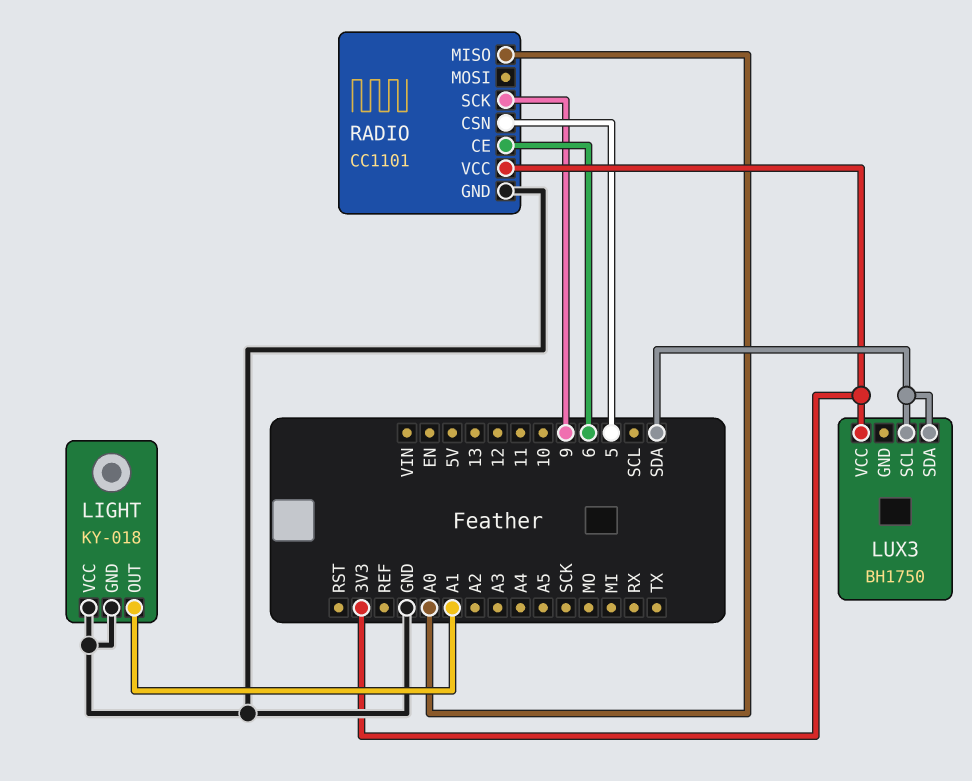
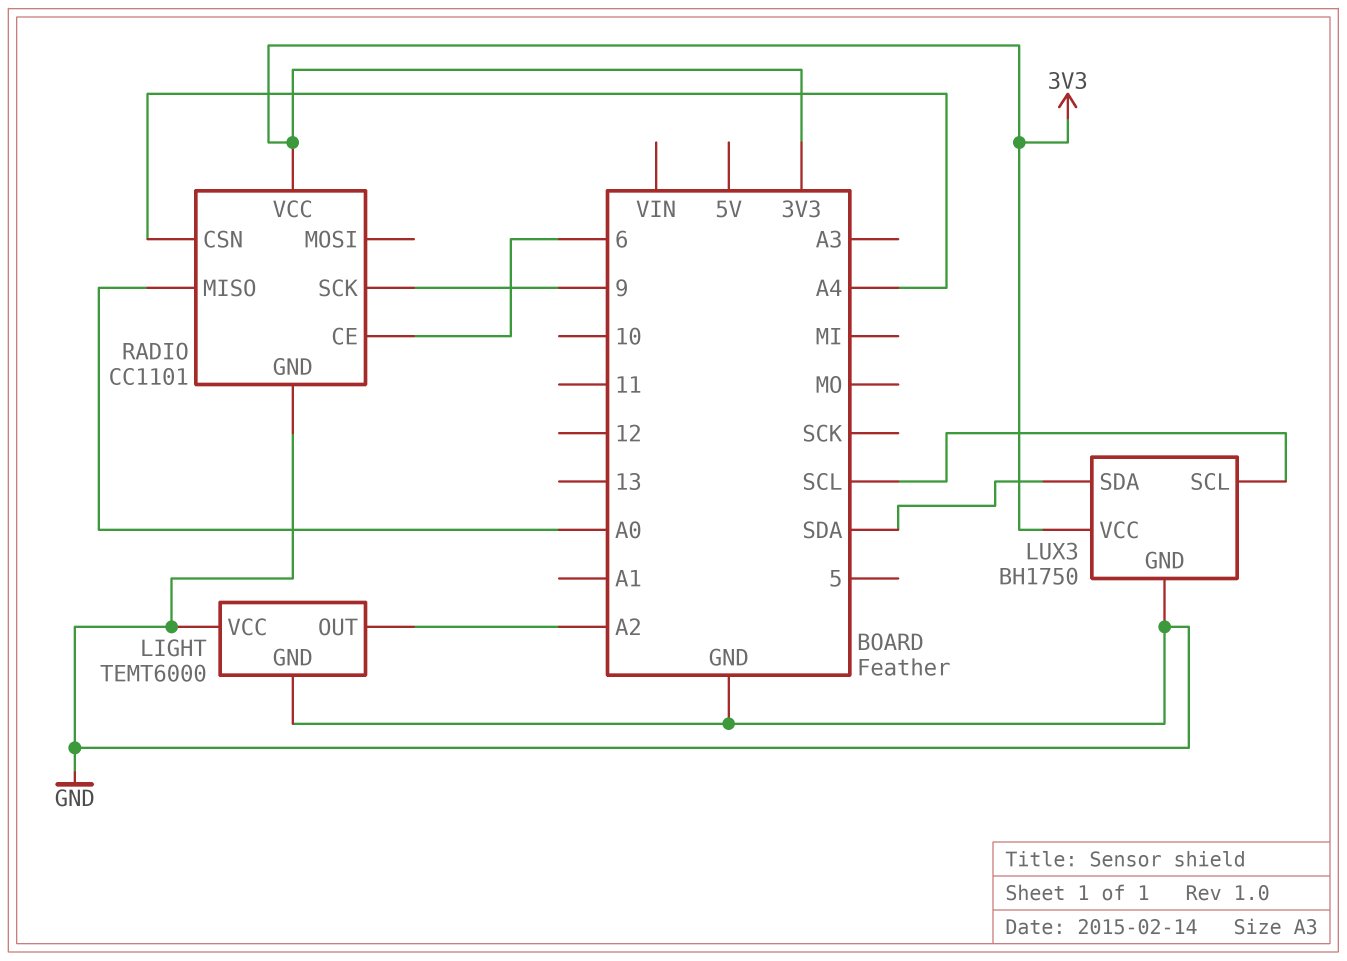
LIGHT: KY-018 -> TEMT6000
LIGHT pin OUT: A1 -> A2
LUX3 pin GND: none -> GND
LUX3 pin SCL: SDA -> SCL
RADIO pin CSN: 5 -> A4

